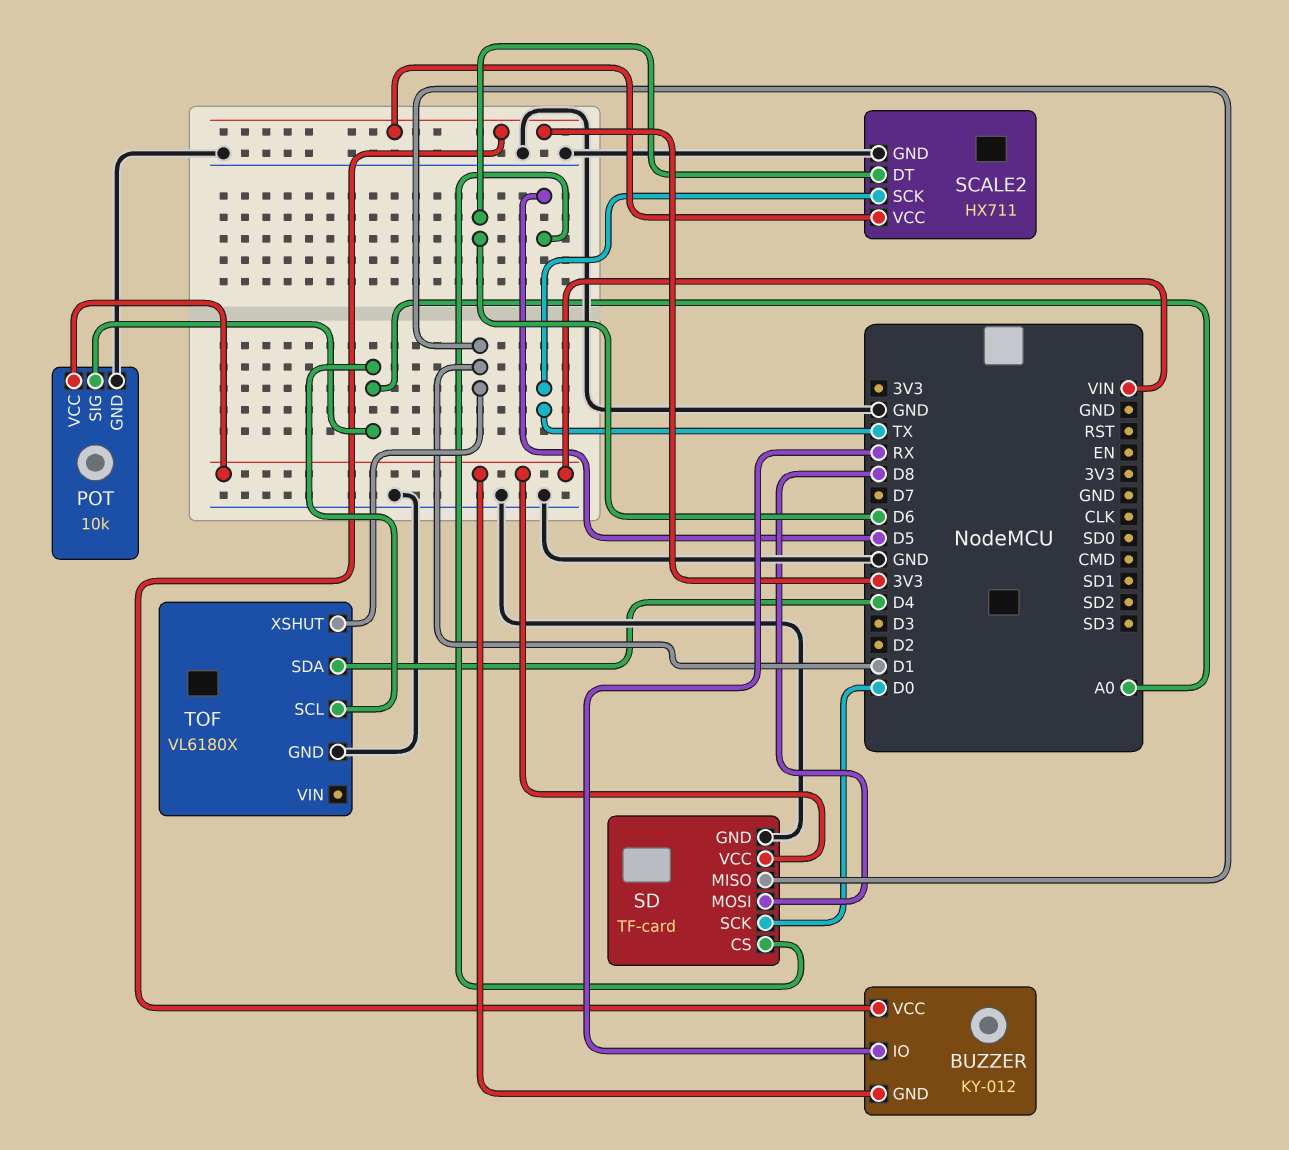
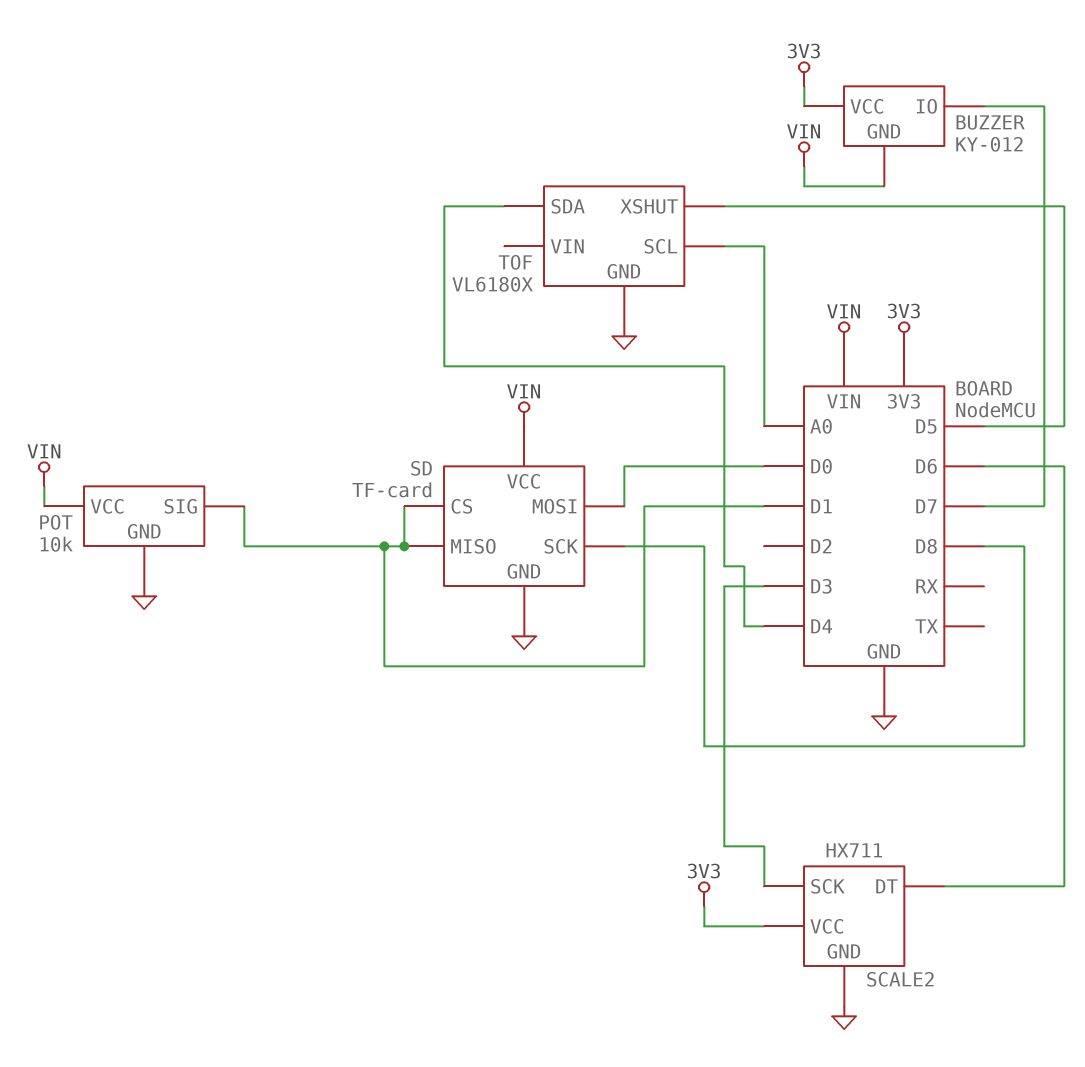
BUZZER pin IO: RX -> D7
POT pin SIG: A0 -> D1
SCALE2 pin SCK: TX -> D3
SD pin CS: D5 -> D1
SD pin MOSI: D8 -> D0
SD pin SCK: D0 -> D8
TOF pin XSHUT: D1 -> D5

